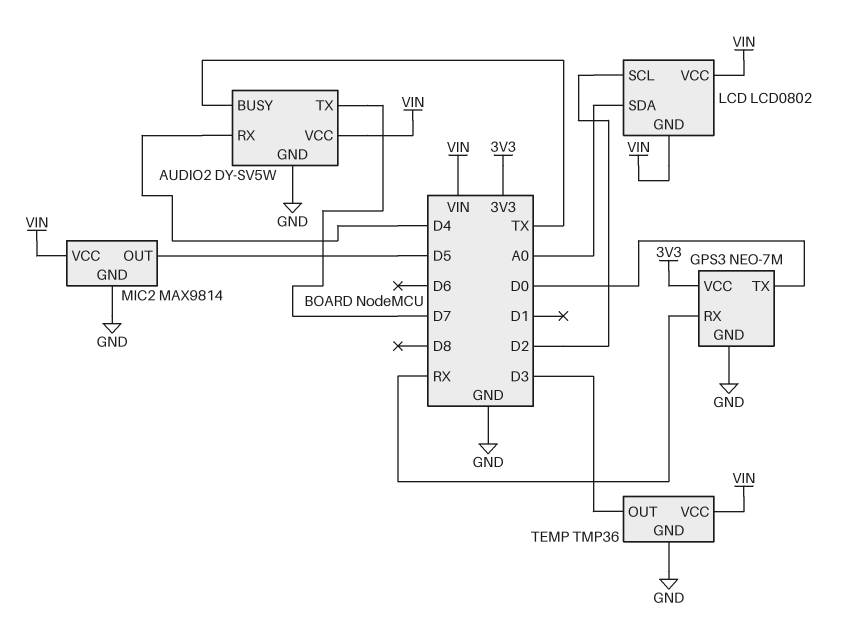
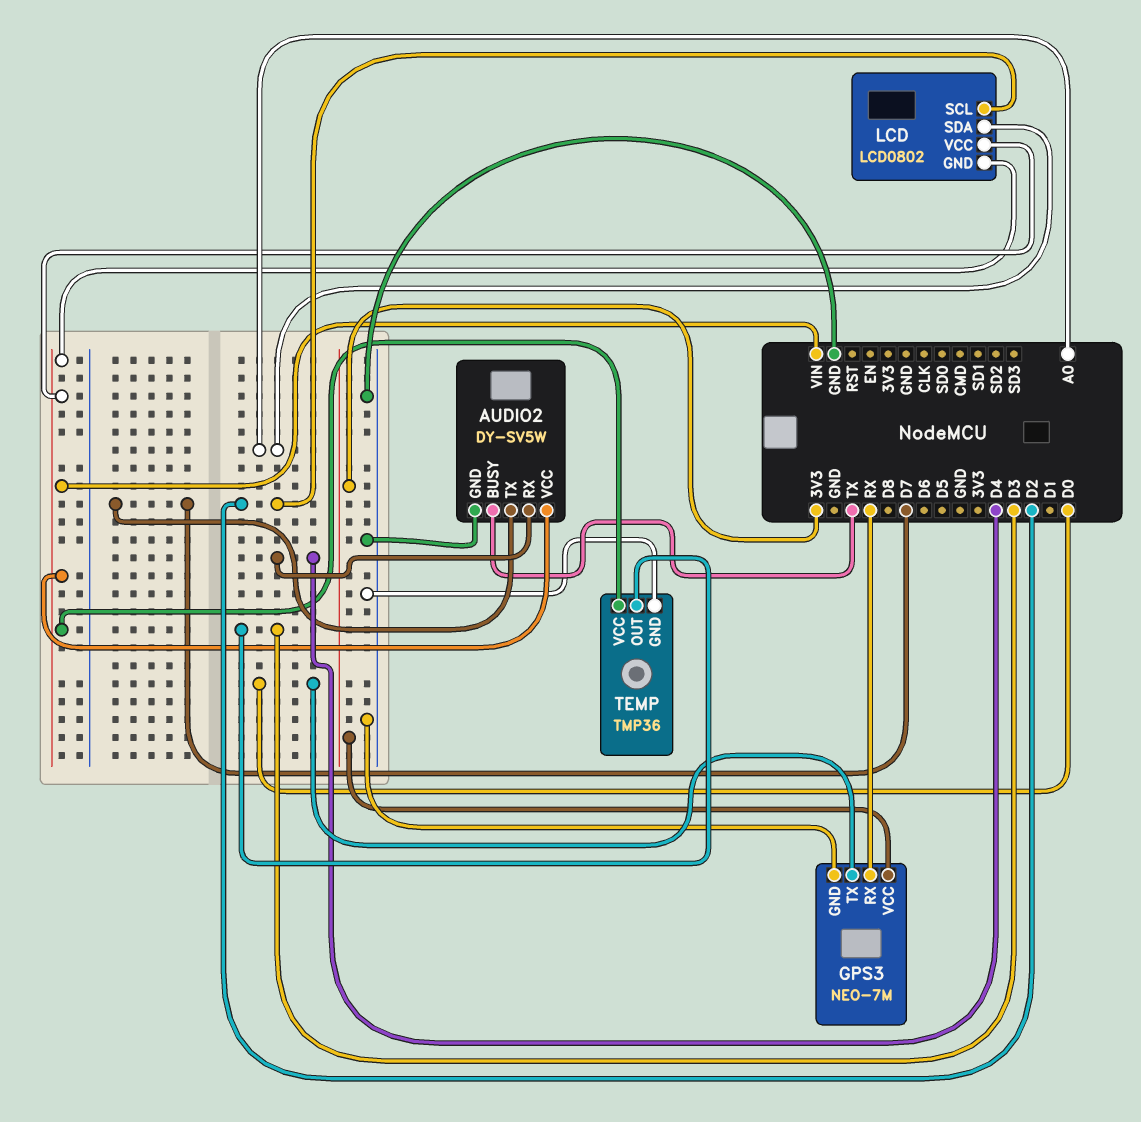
MIC2: MAX9814 -> none
MIC2 pin GND: GND -> none
MIC2 pin OUT: D5 -> none
MIC2 pin VCC: VIN -> none

